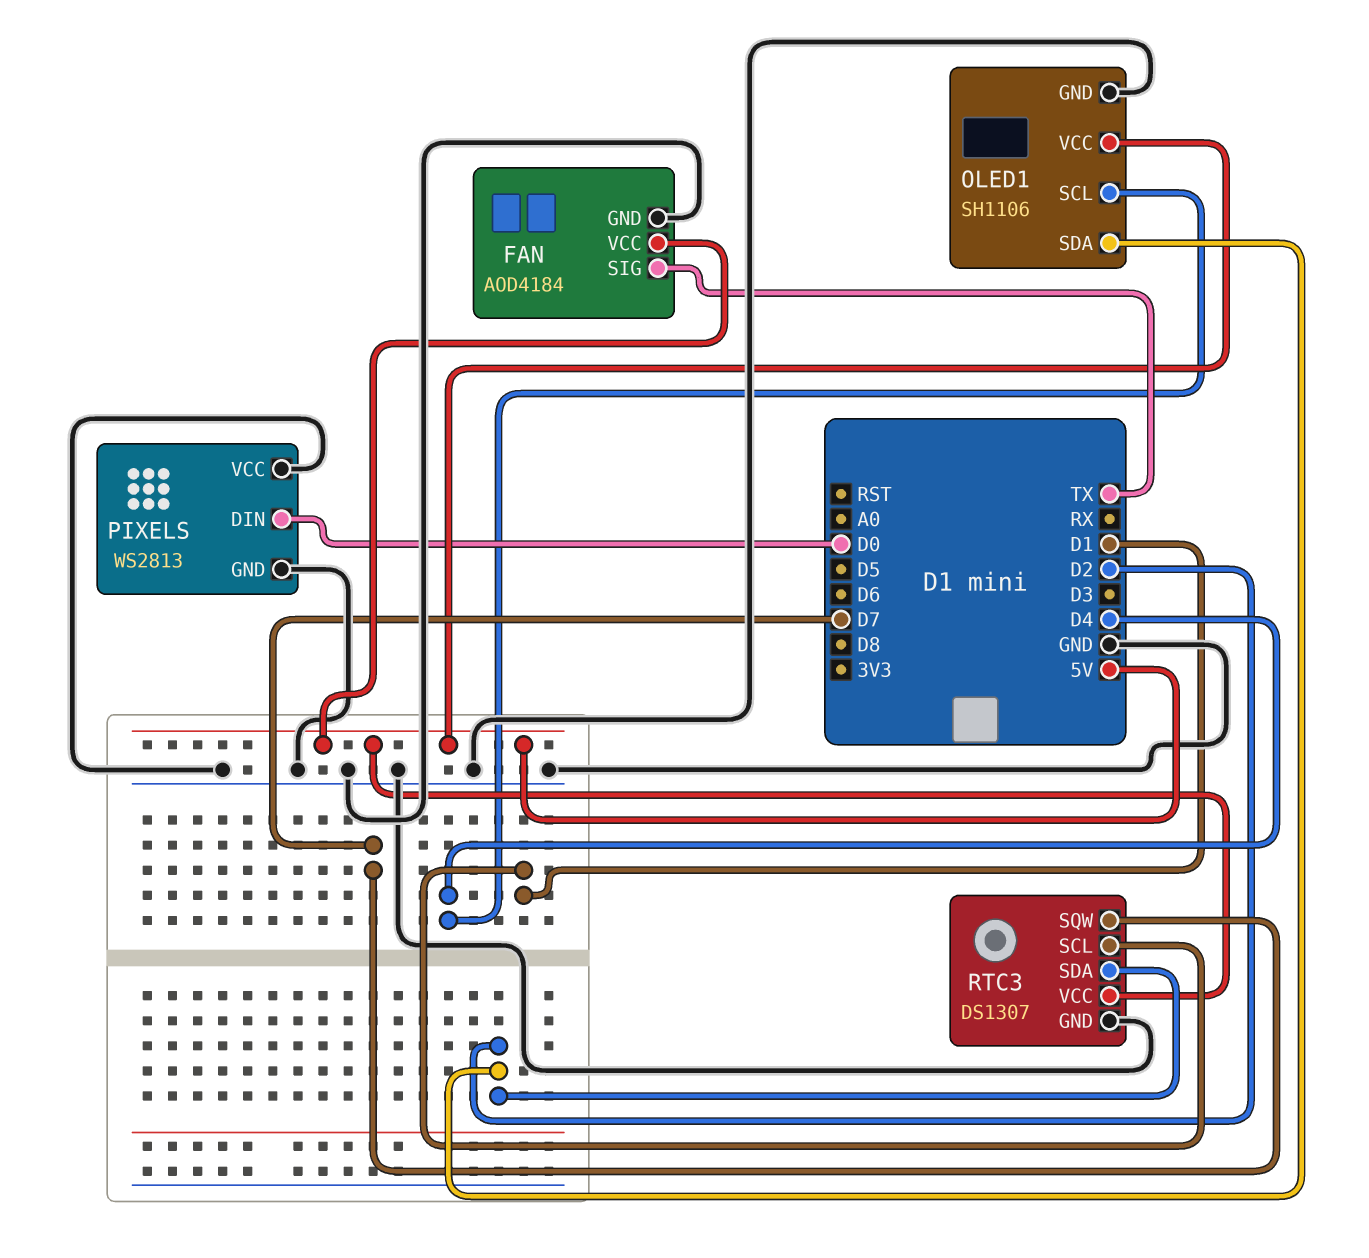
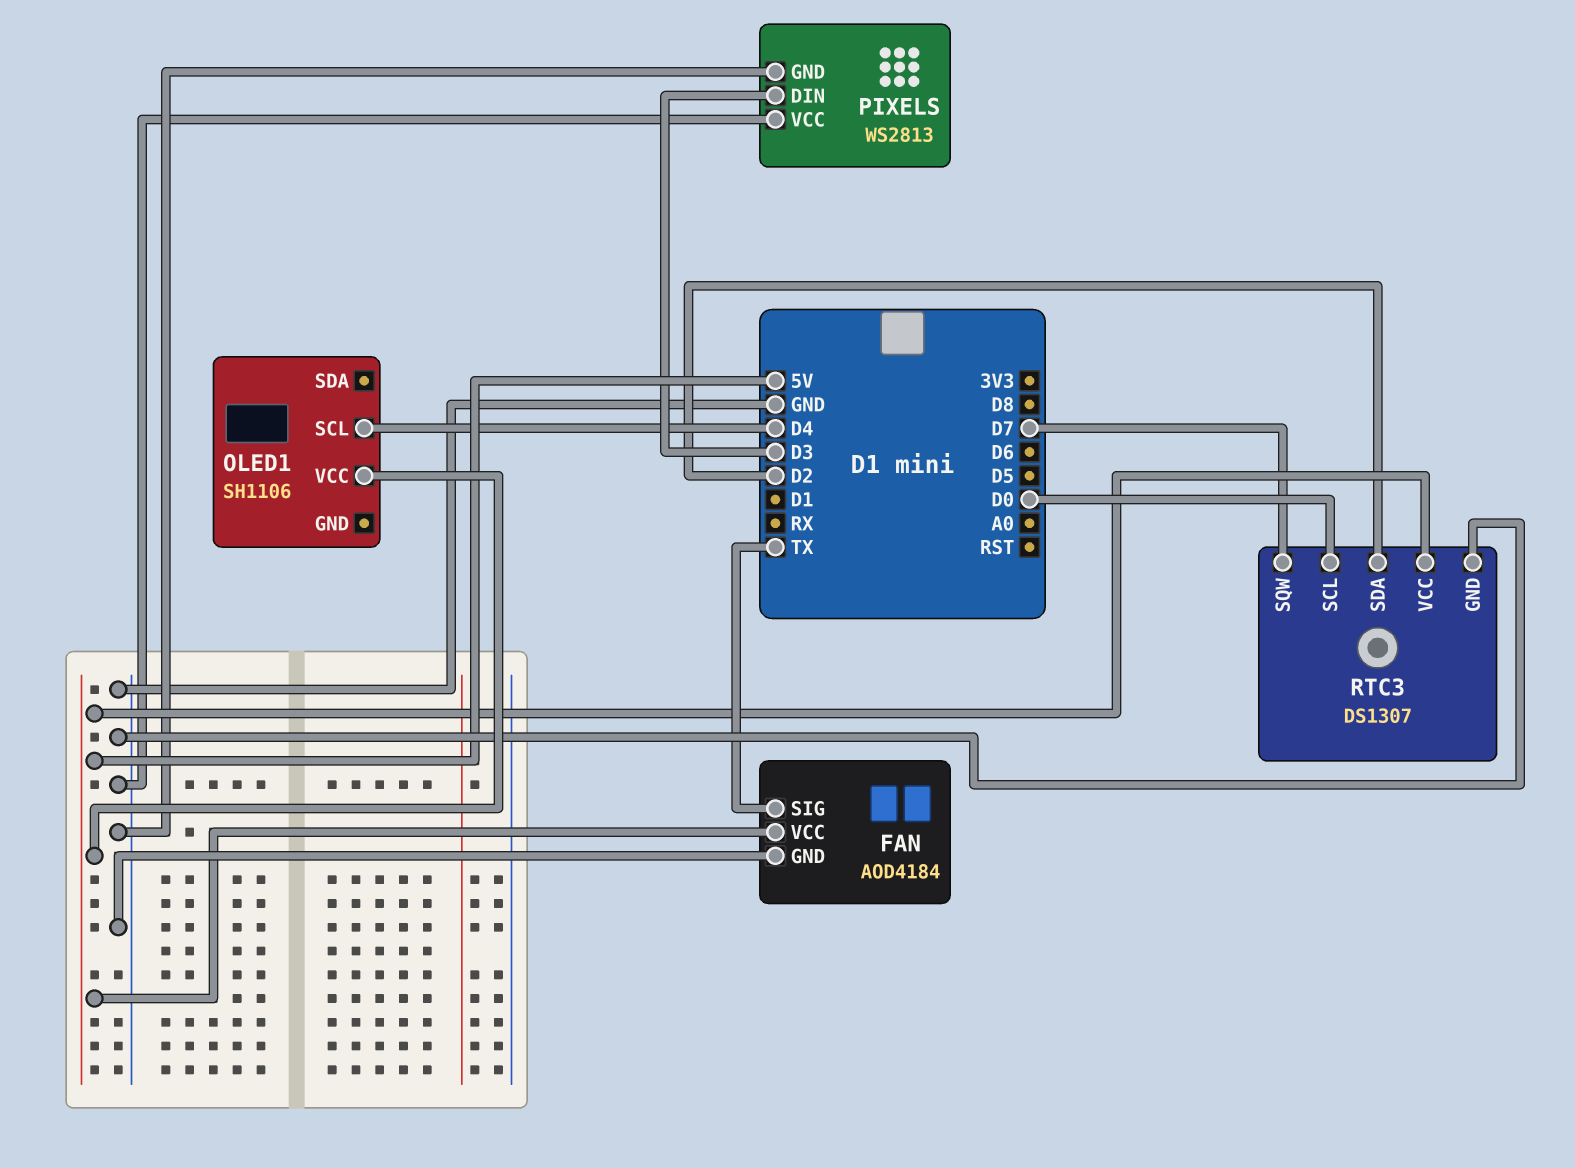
OLED1 pin GND: GND -> none
OLED1 pin SDA: D2 -> none
PIXELS pin DIN: D0 -> D3
RTC3 pin SCL: D1 -> D0

